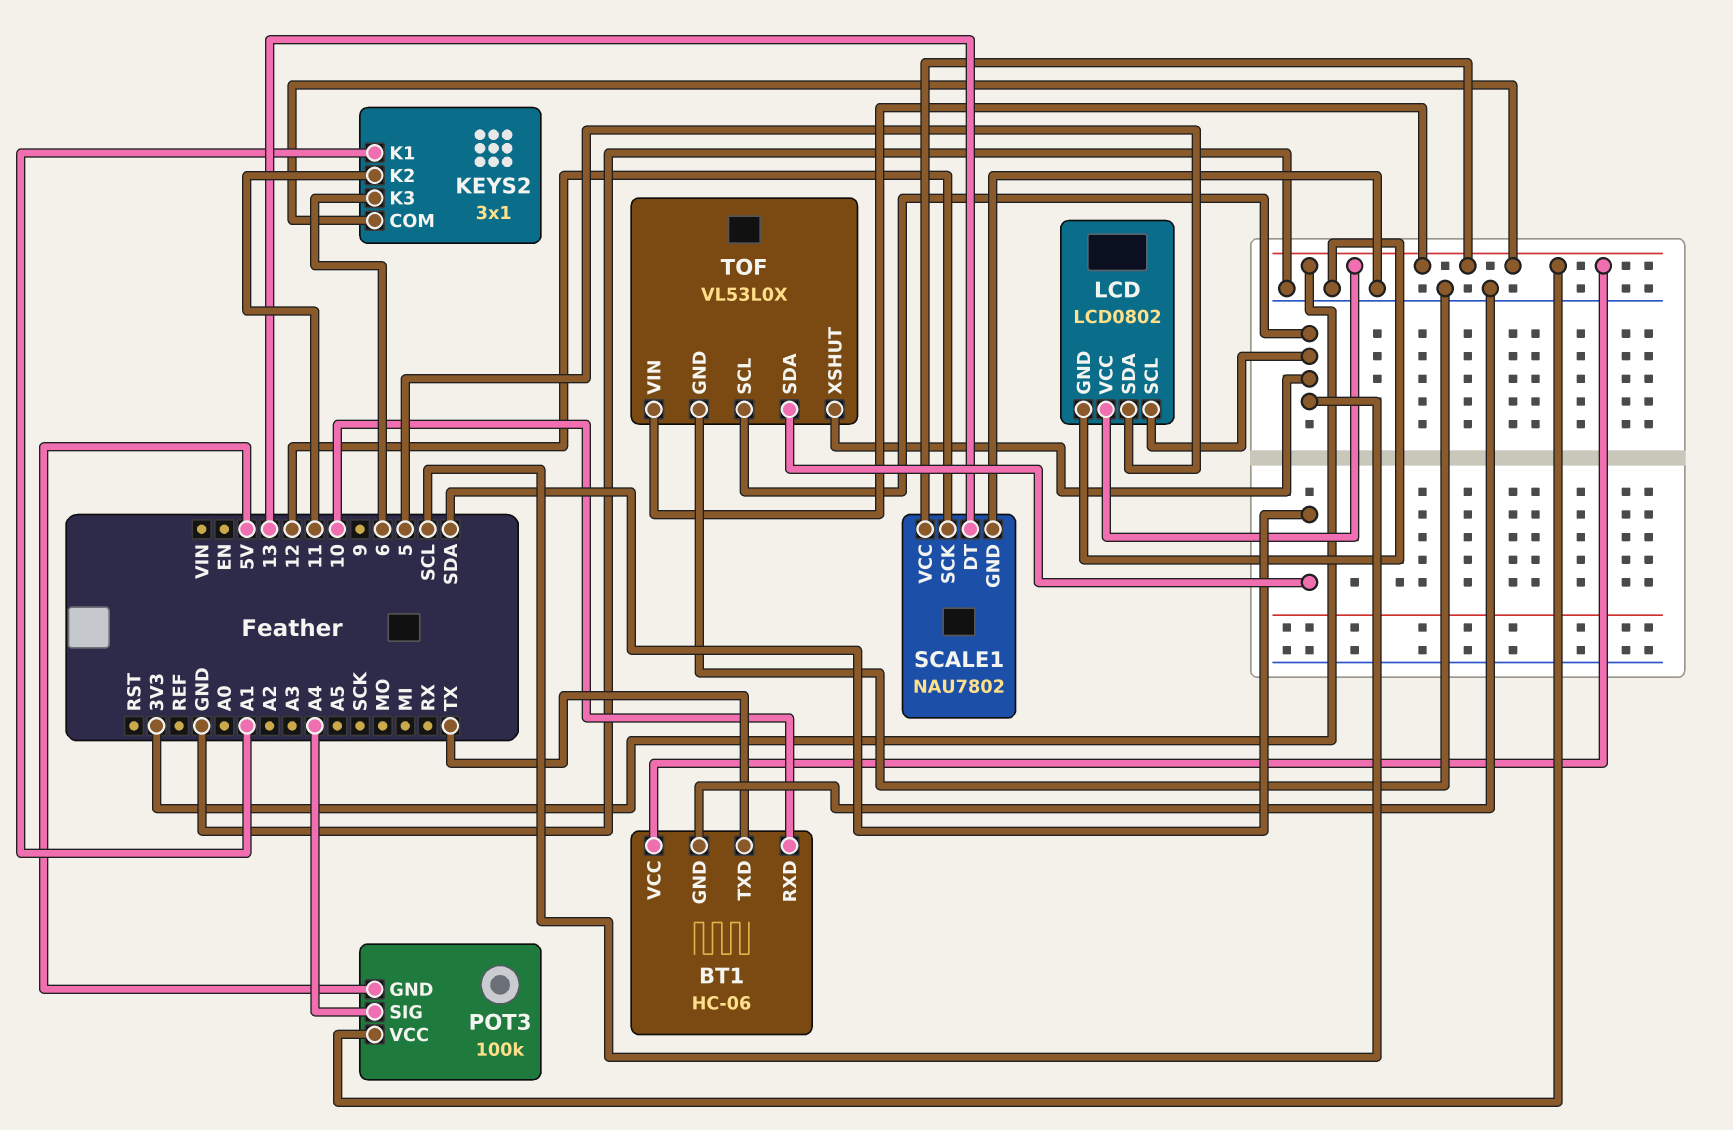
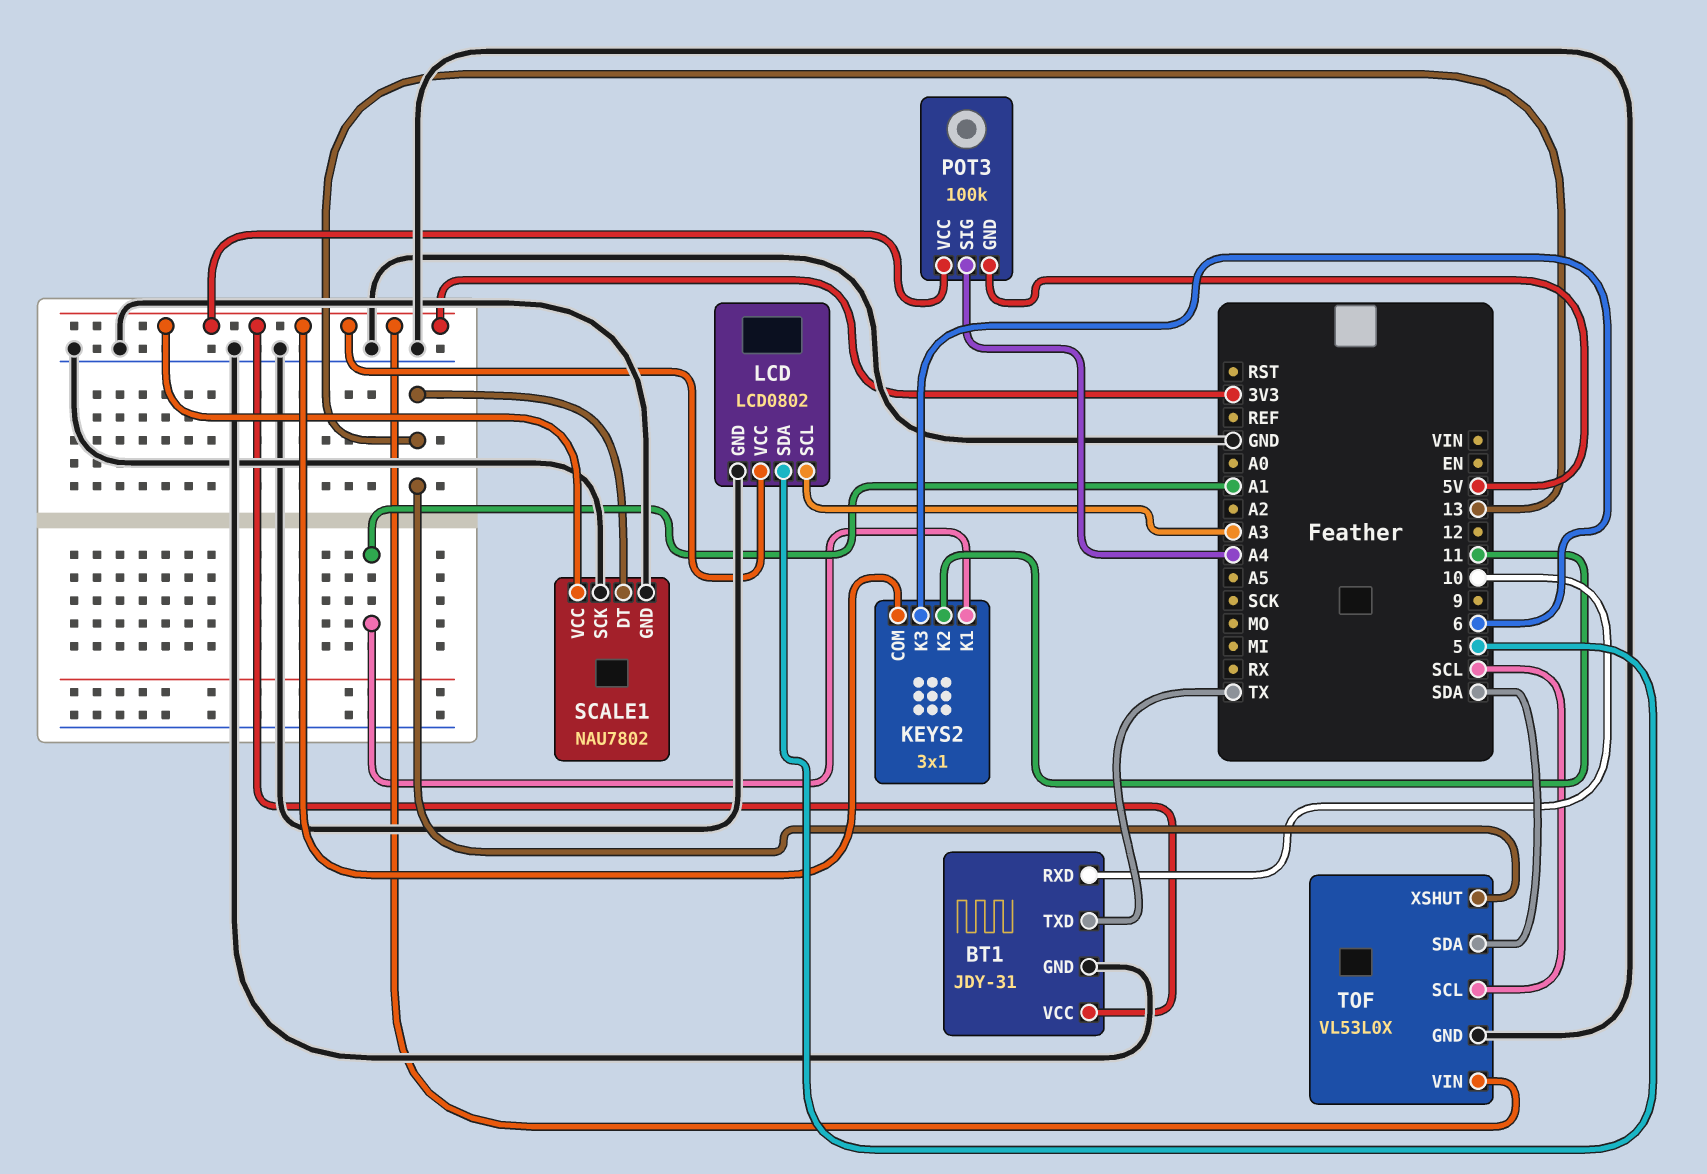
BT1: HC-06 -> JDY-31
LCD pin SCL: SCL -> A3
SCALE1 pin SCK: 12 -> GND
TOF pin XSHUT: SCL -> 13

